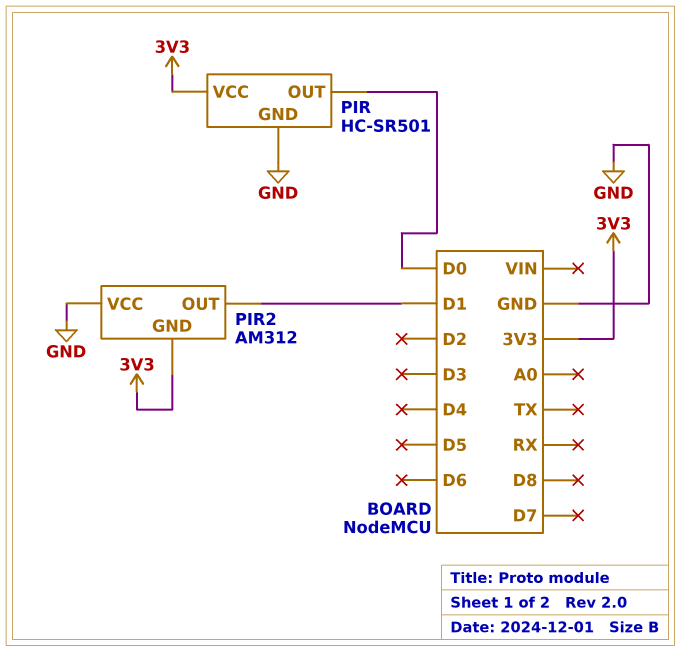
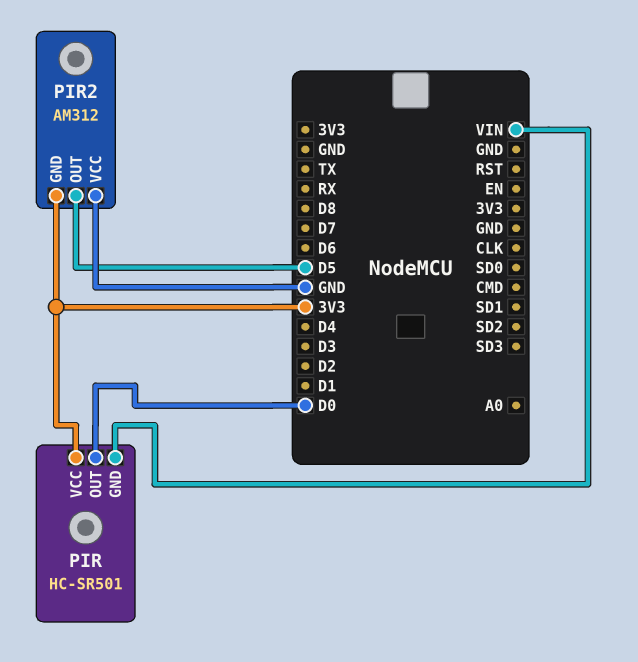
PIR pin GND: GND -> VIN
PIR2 pin OUT: D1 -> D5

